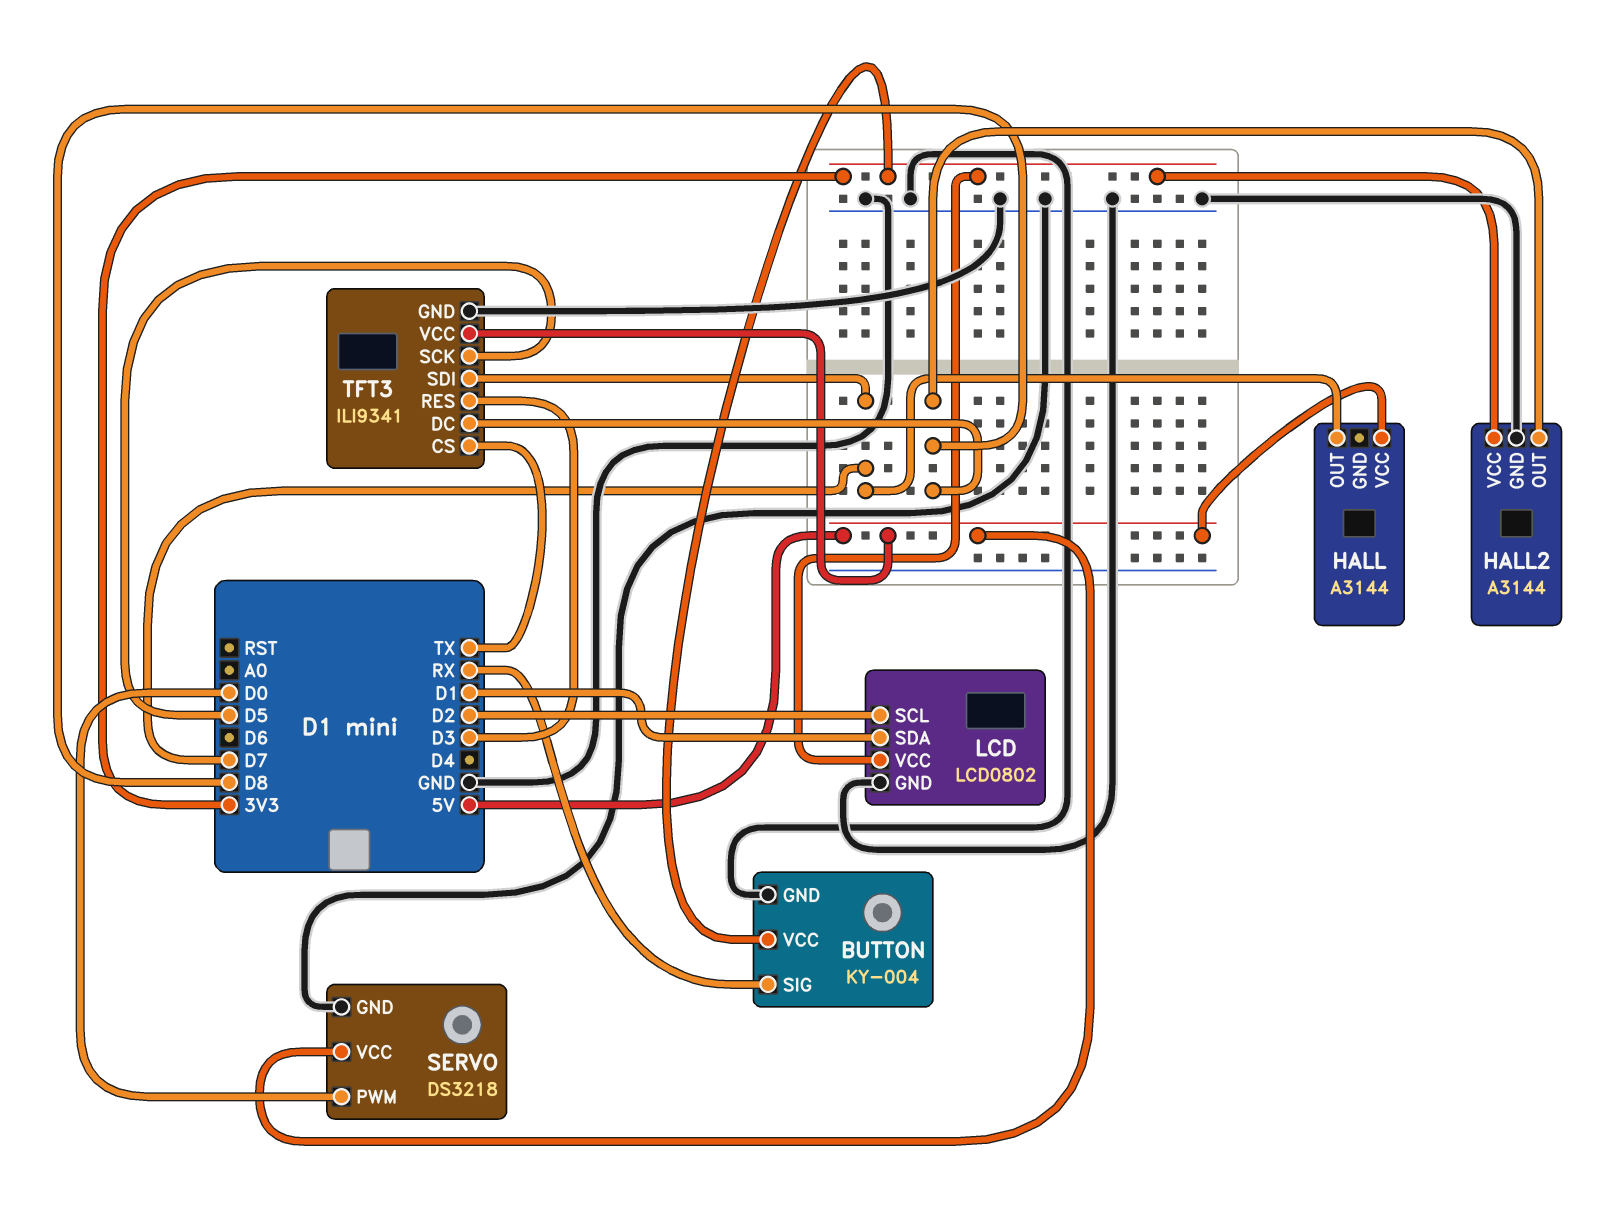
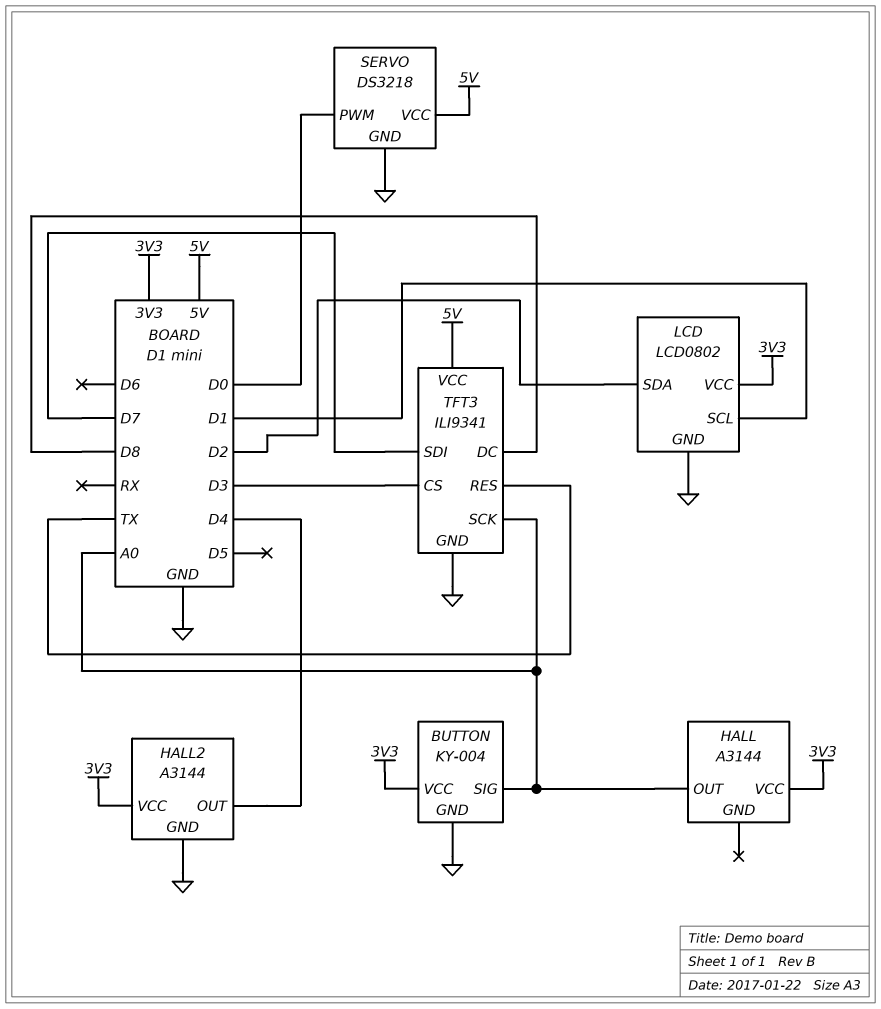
BUTTON pin SIG: RX -> A0
HALL pin OUT: D7 -> A0
HALL pin VCC: 5V -> 3V3
HALL2 pin OUT: D8 -> D4
LCD pin SCL: D2 -> D1
LCD pin SDA: D1 -> D2
TFT3 pin CS: TX -> D3
TFT3 pin RES: D3 -> TX
TFT3 pin SCK: D5 -> A0

